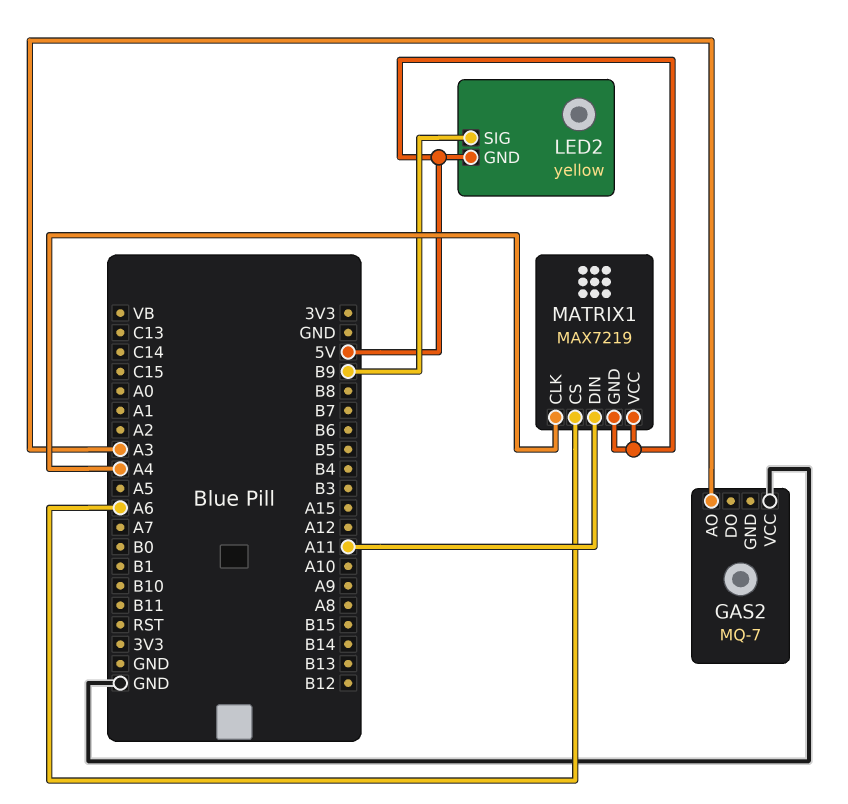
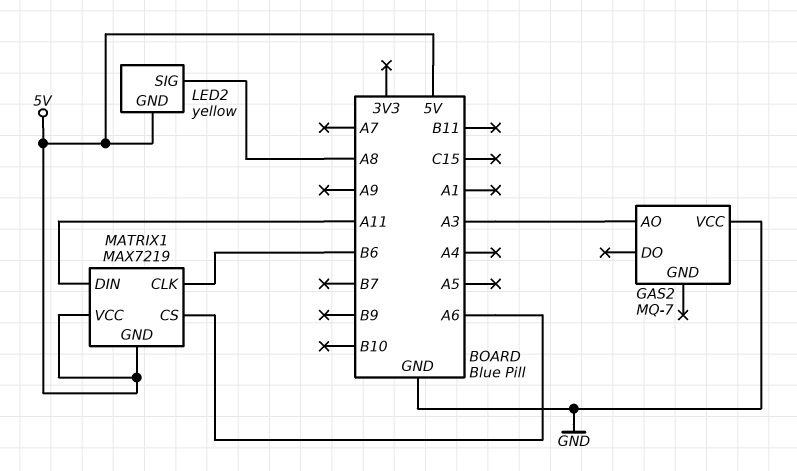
LED2 pin SIG: B9 -> A8
MATRIX1 pin CLK: A4 -> B6

